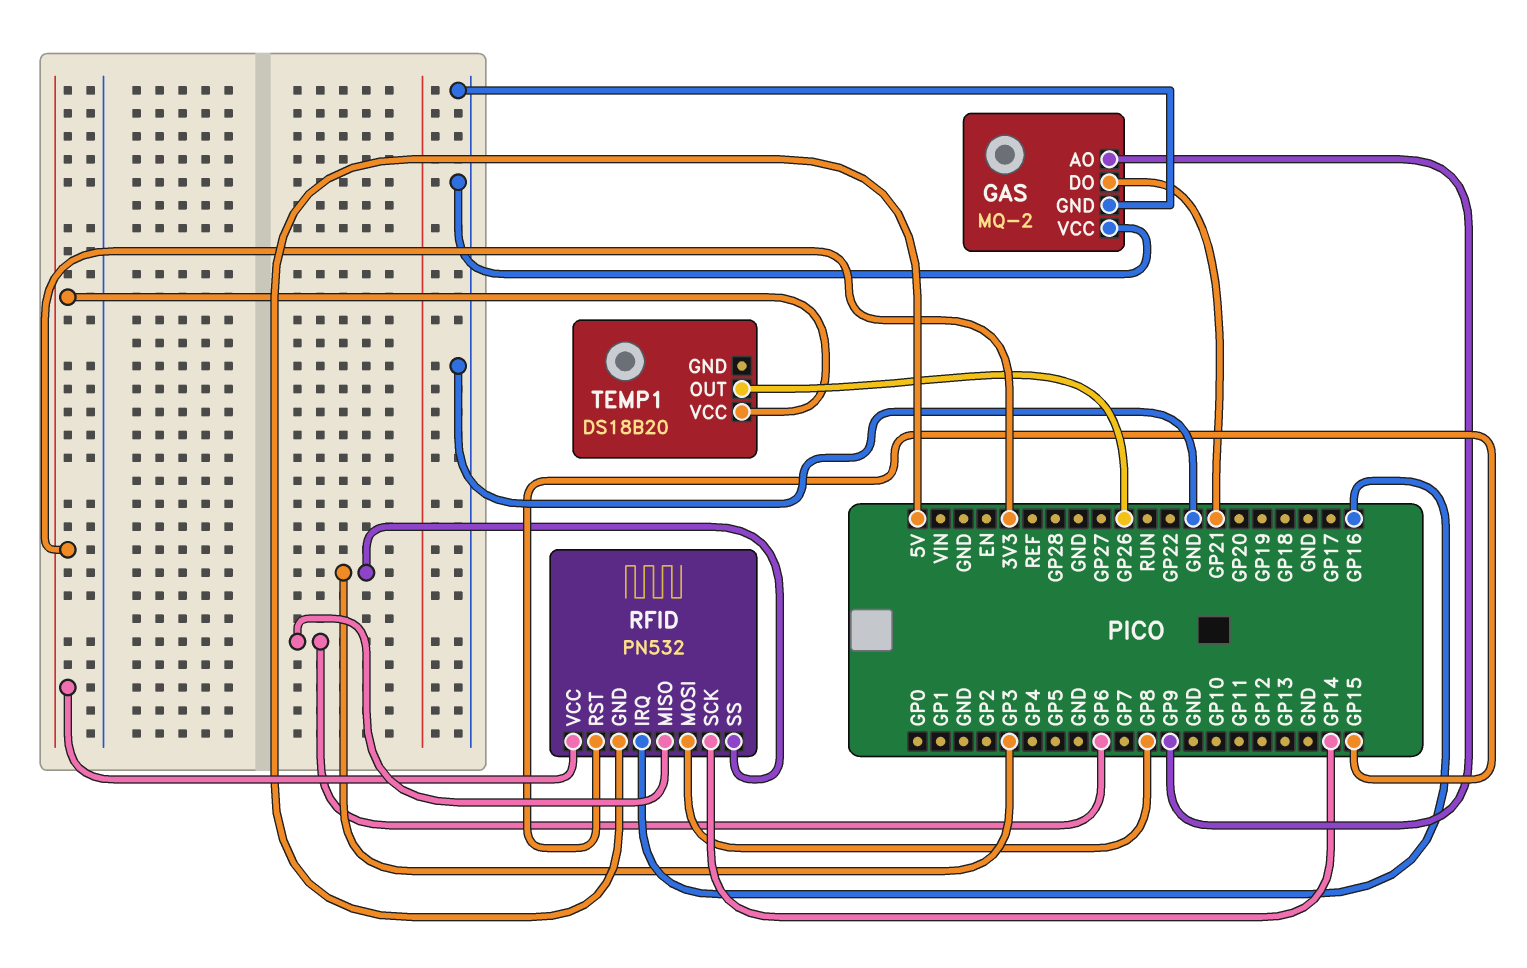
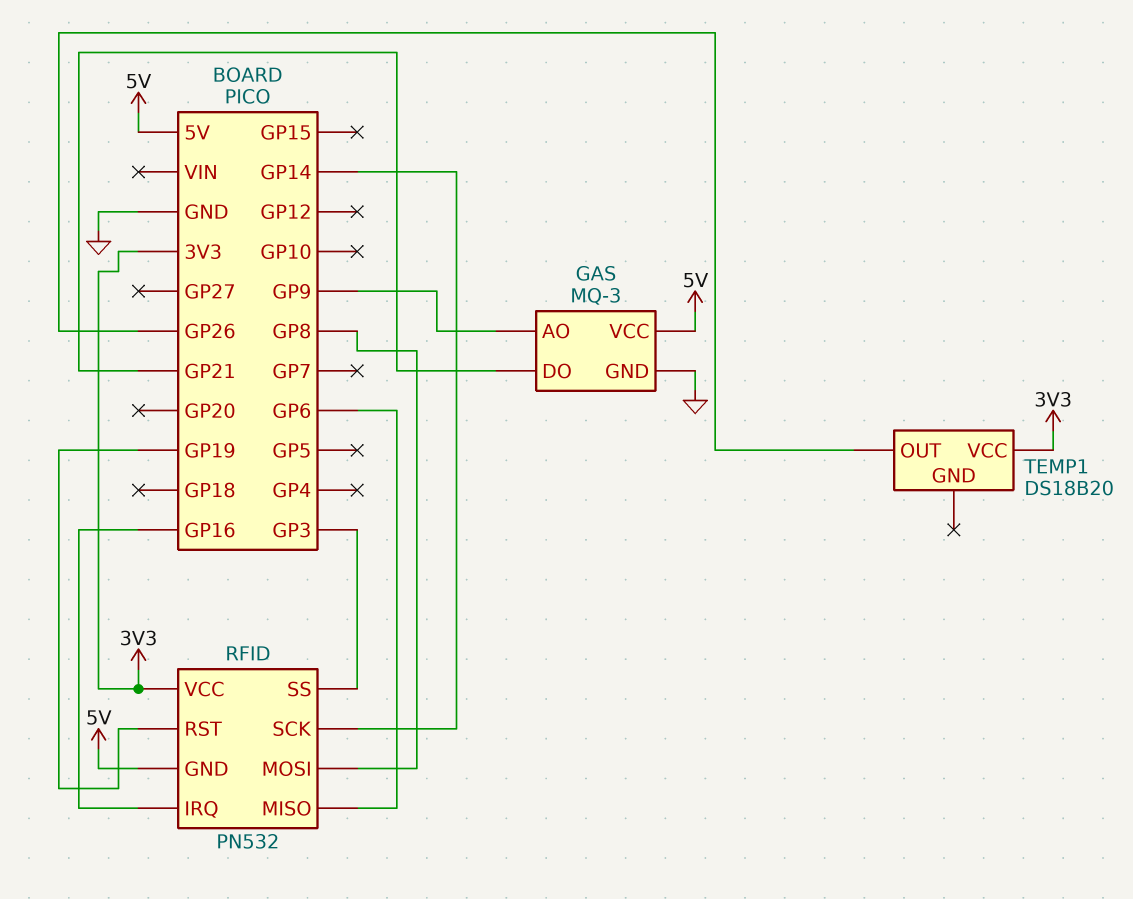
GAS: MQ-2 -> MQ-3
GAS pin VCC: GND -> 5V
RFID pin RST: GP15 -> GP19

